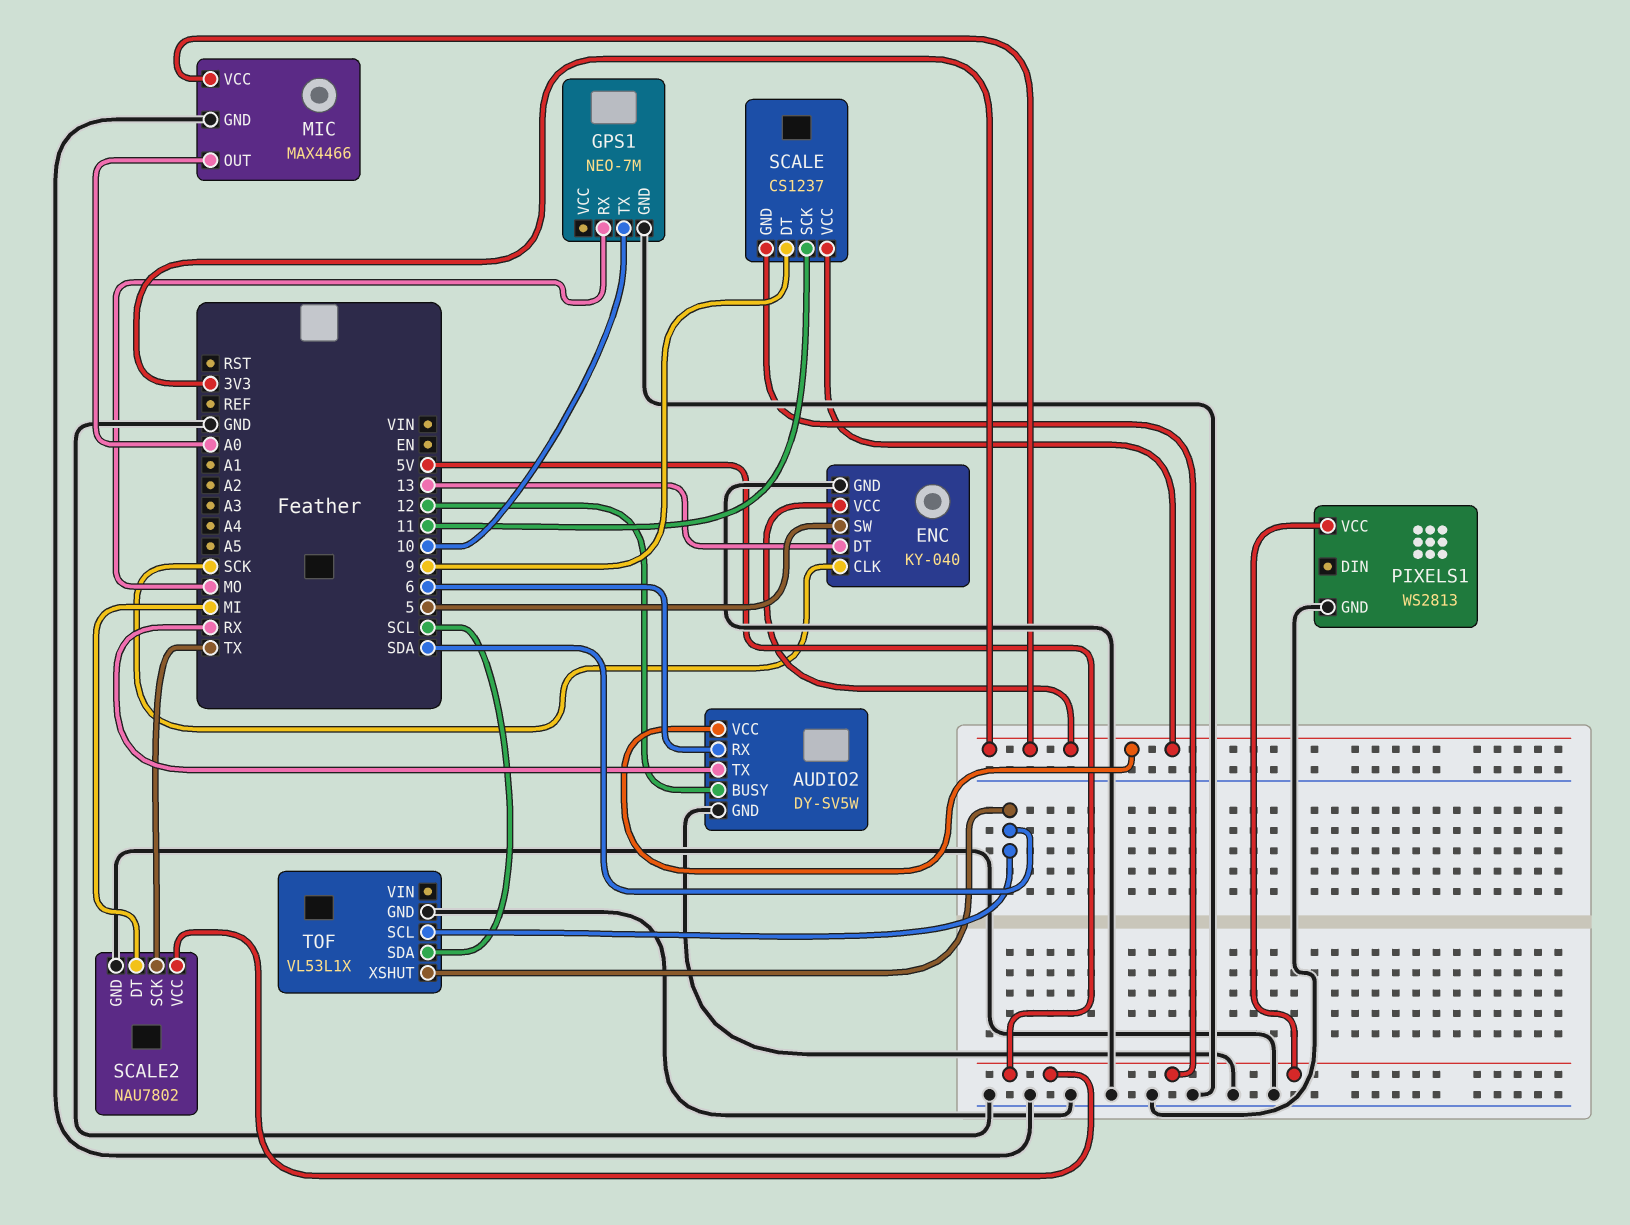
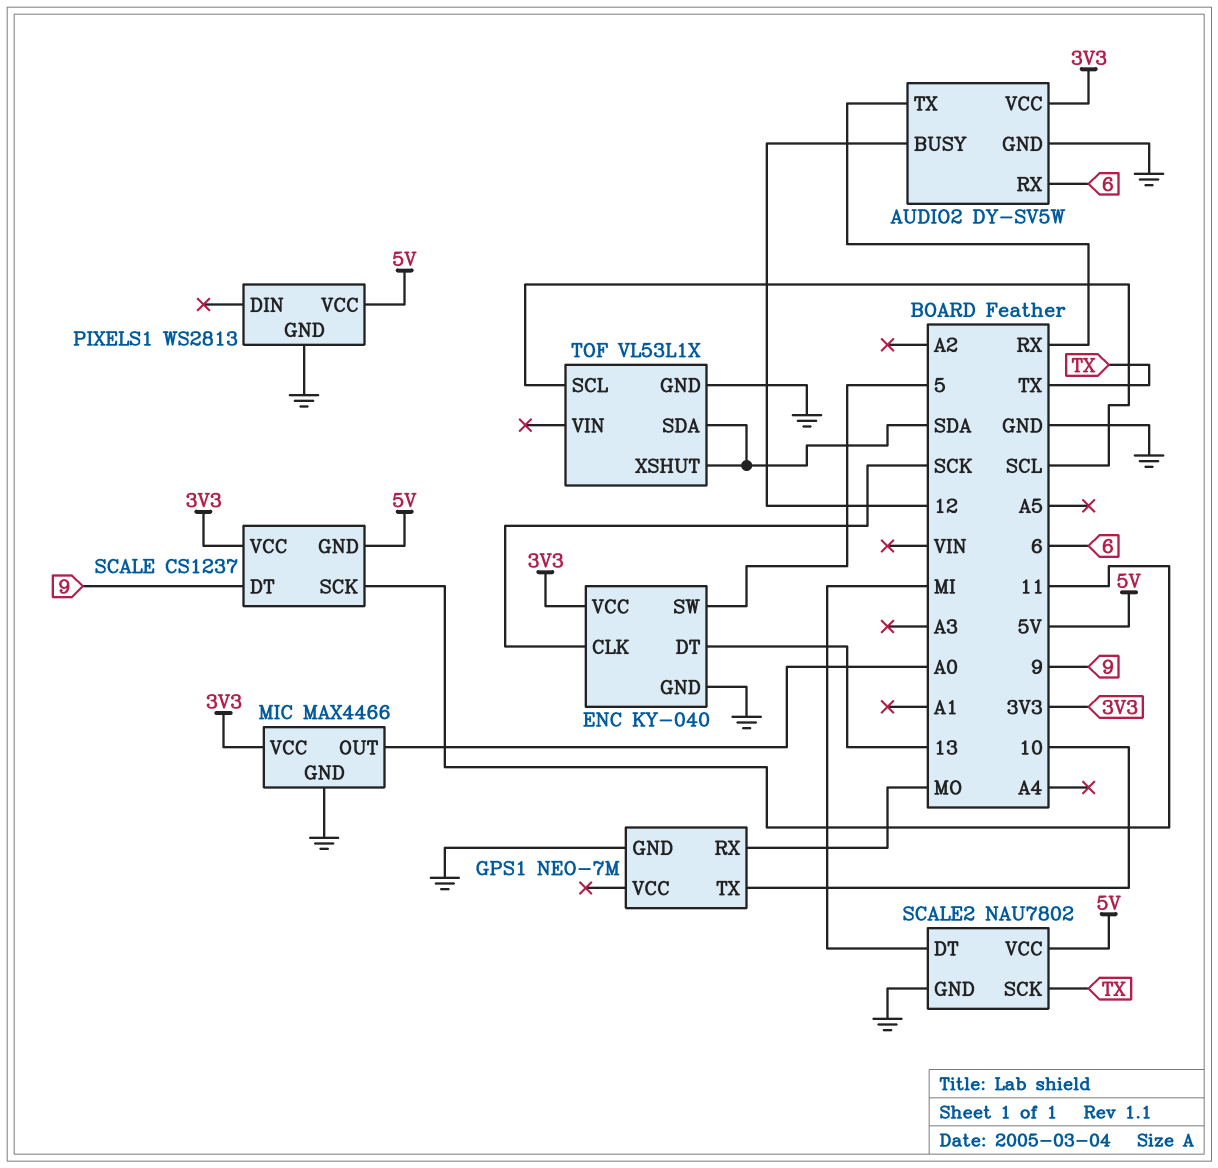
TOF pin SCL: SDA -> SCL
TOF pin SDA: SCL -> SDA

